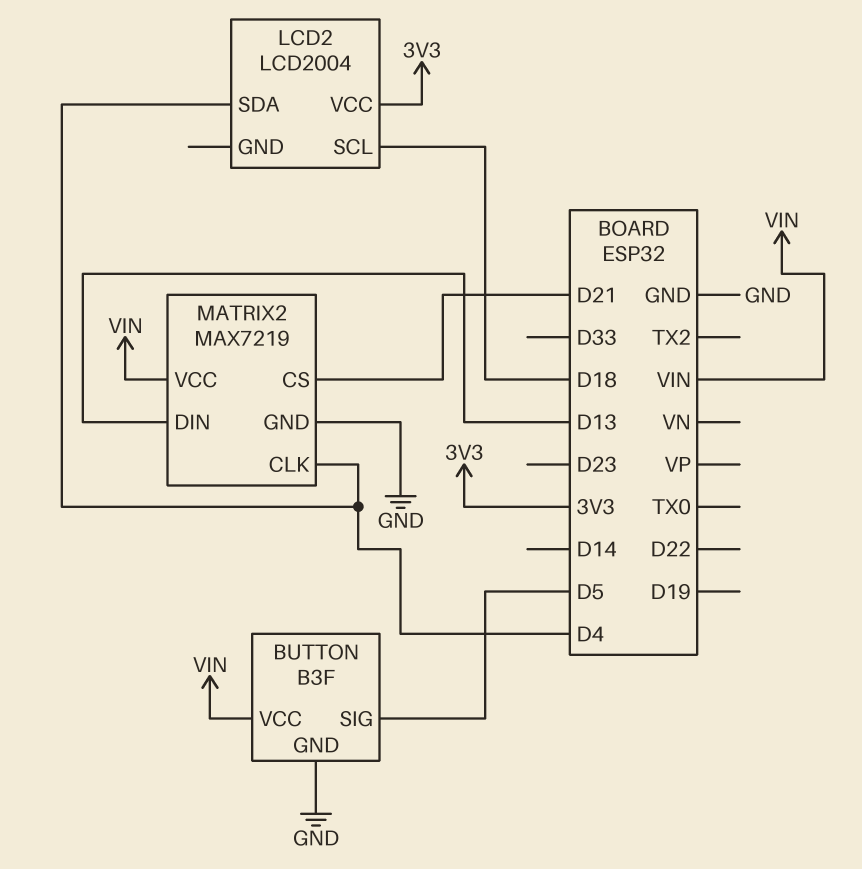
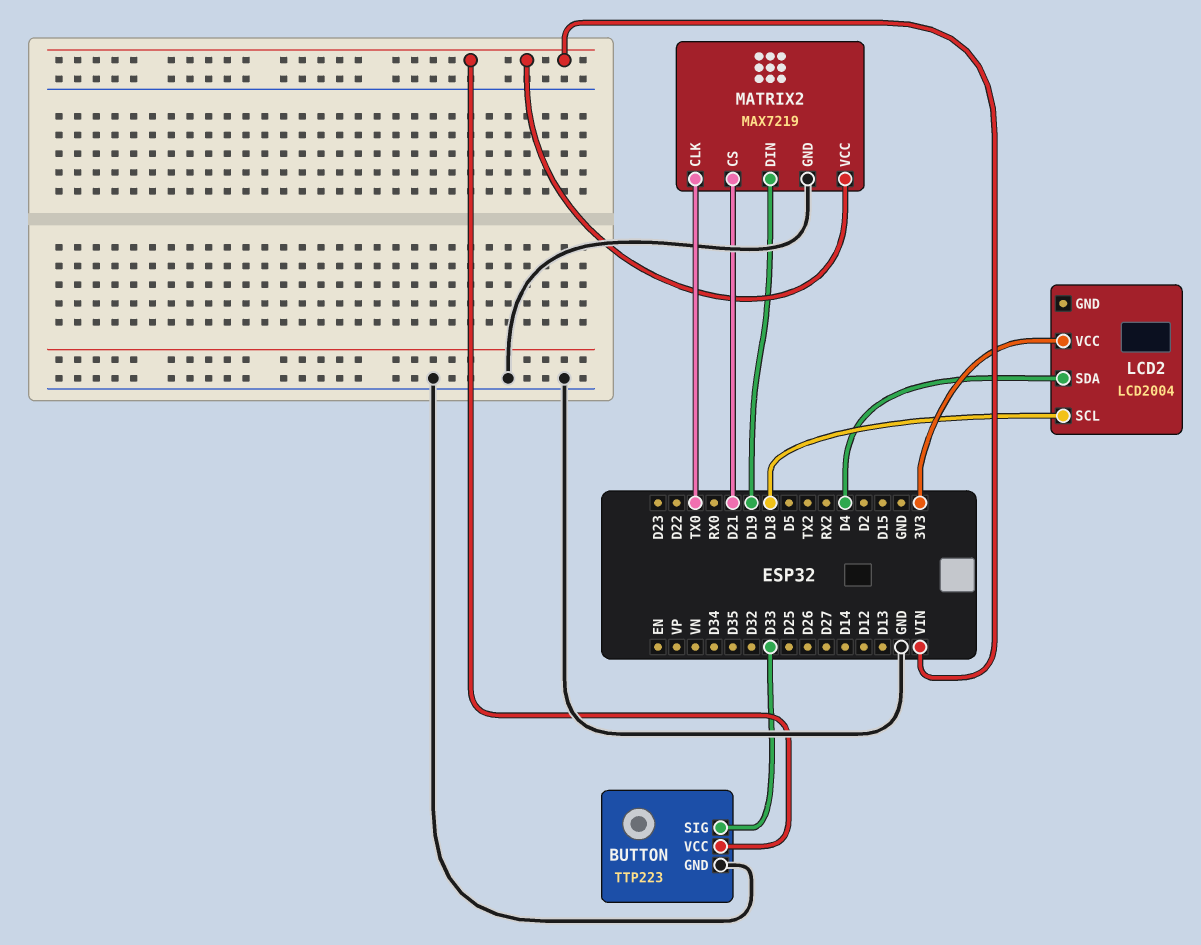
BUTTON: B3F -> TTP223
BUTTON pin SIG: D5 -> D33
MATRIX2 pin CLK: D4 -> TX0
MATRIX2 pin DIN: D13 -> D19

